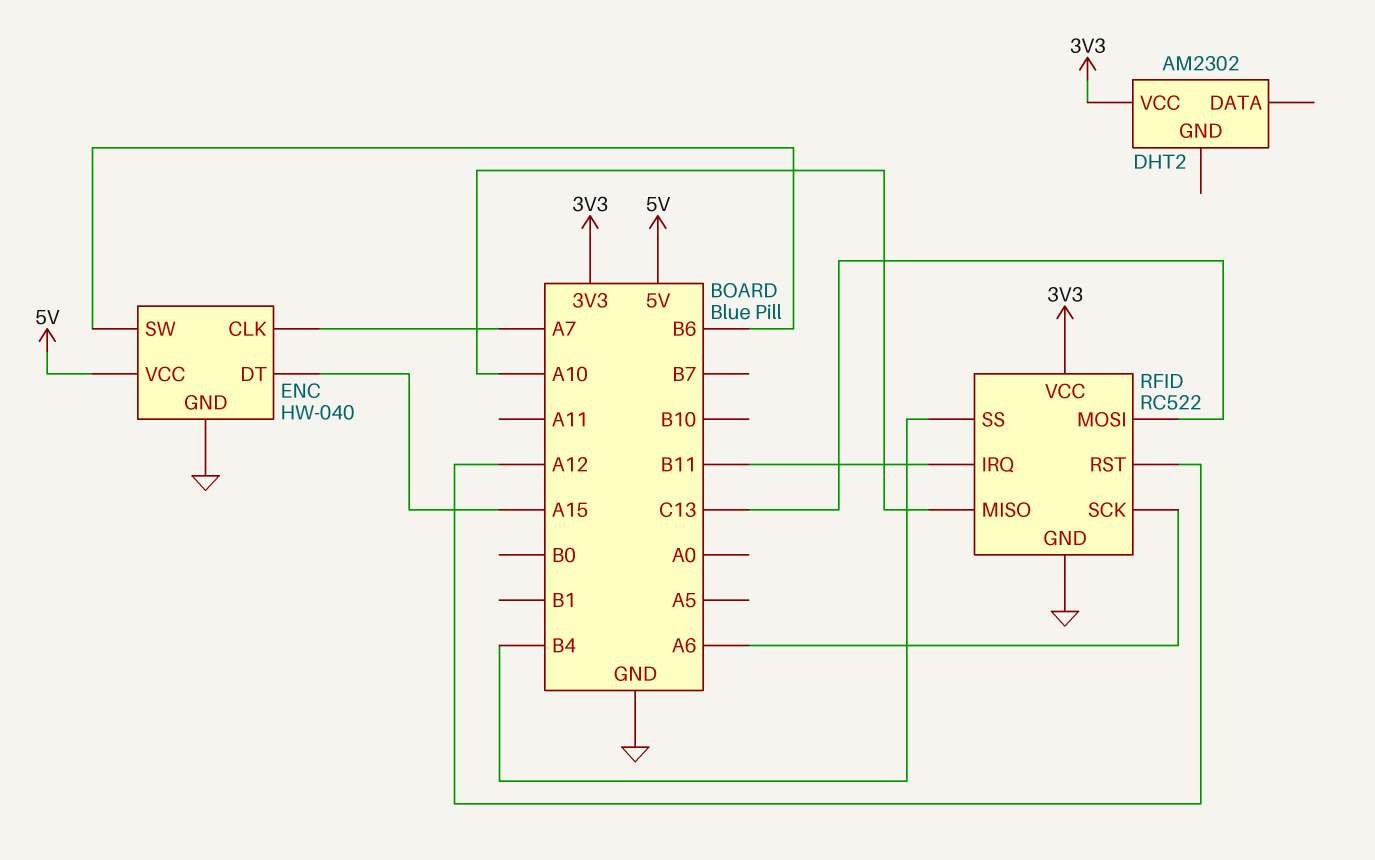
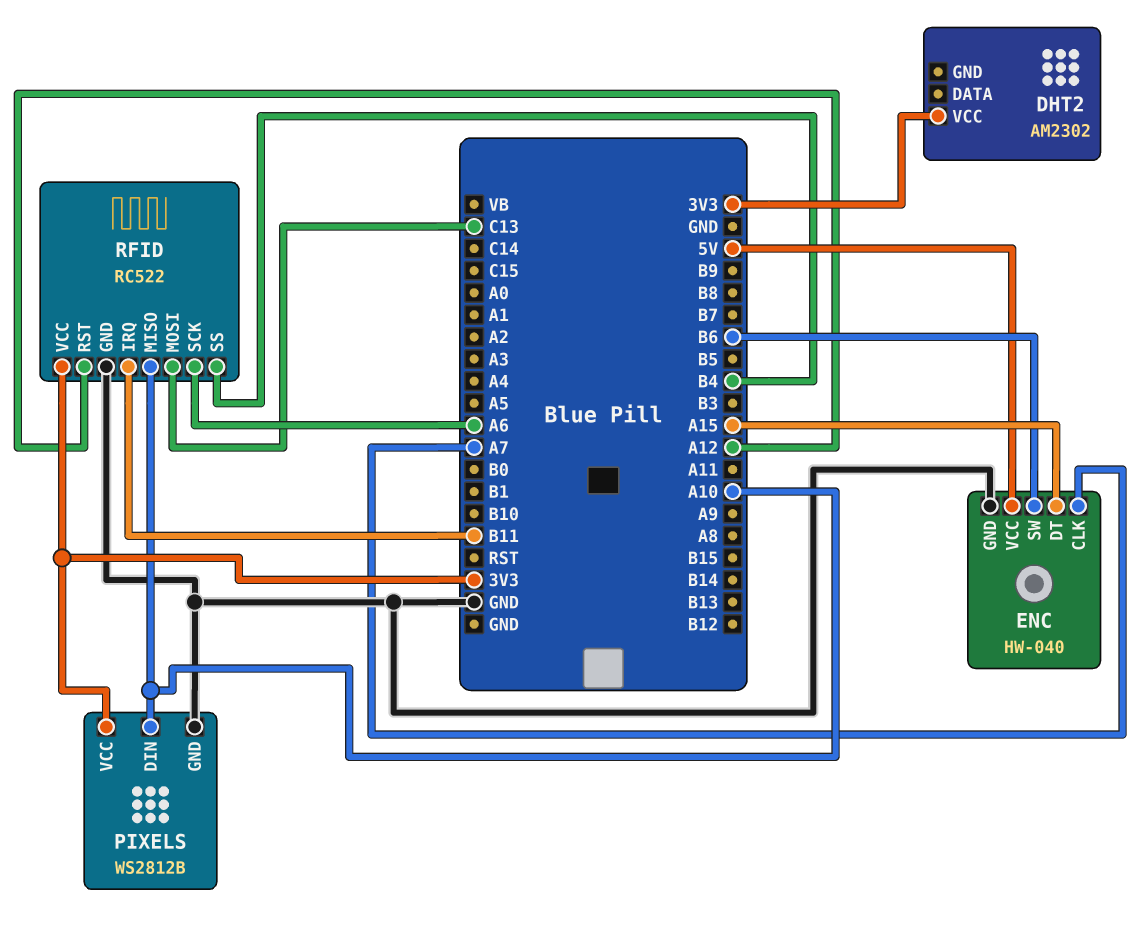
PIXELS: none -> WS2812B
PIXELS pin DIN: none -> A10
PIXELS pin GND: none -> GND
PIXELS pin VCC: none -> 3V3

